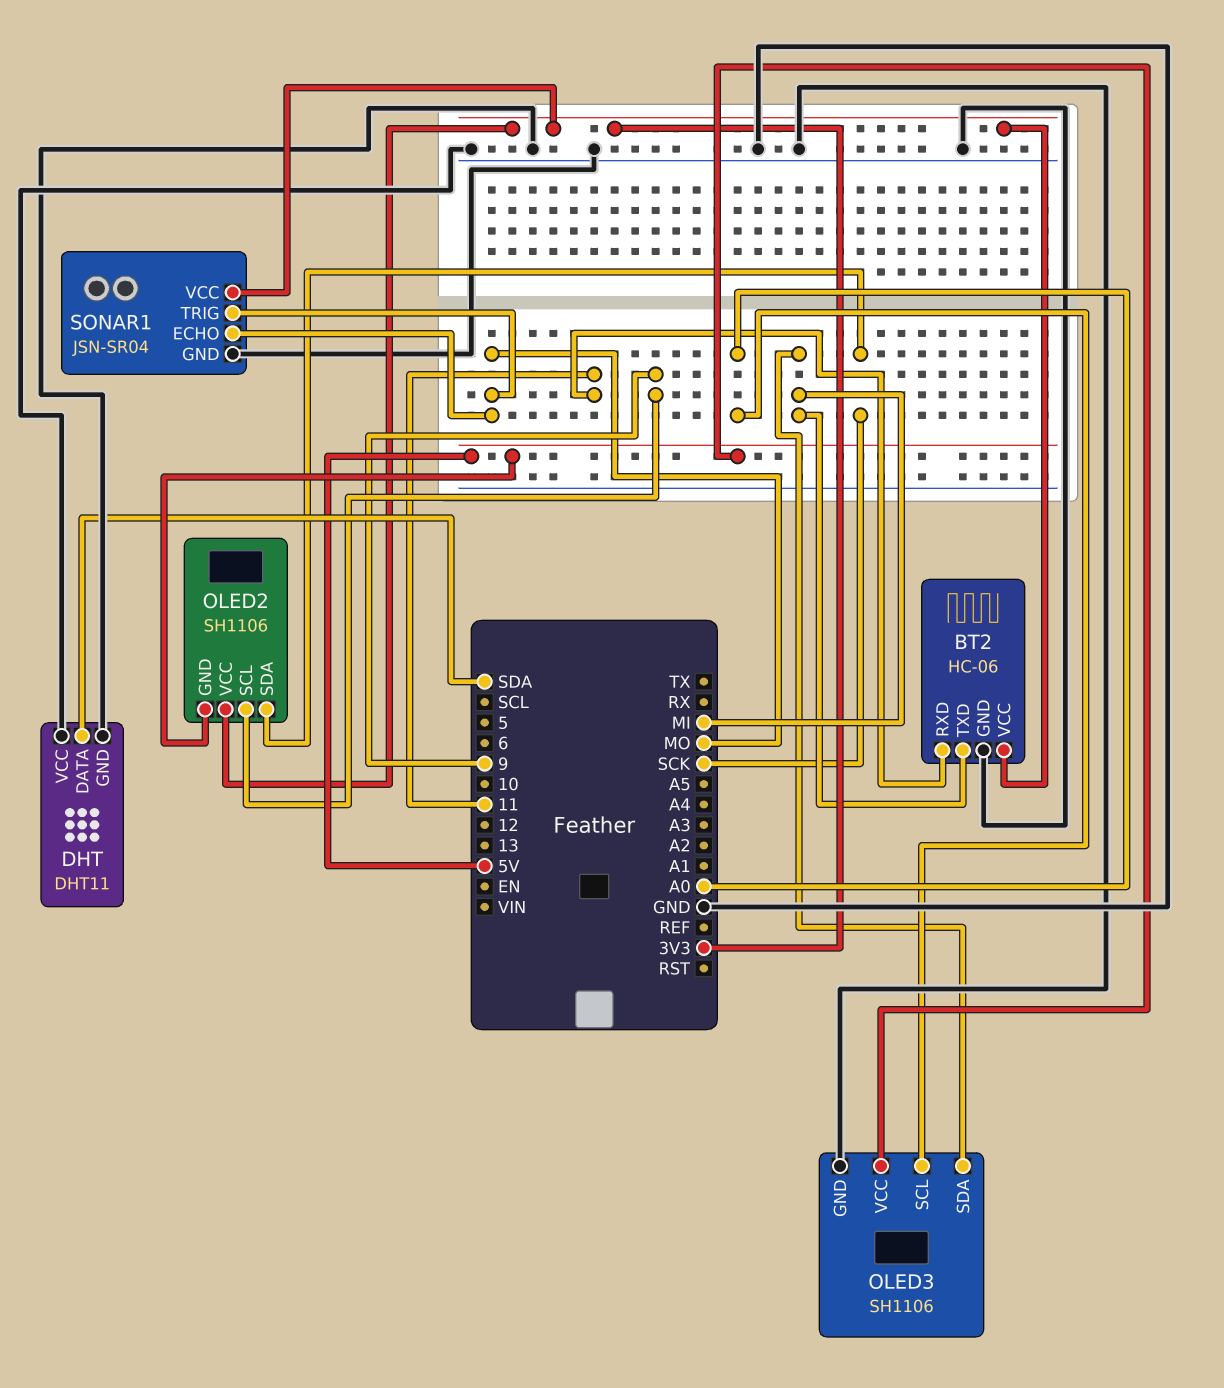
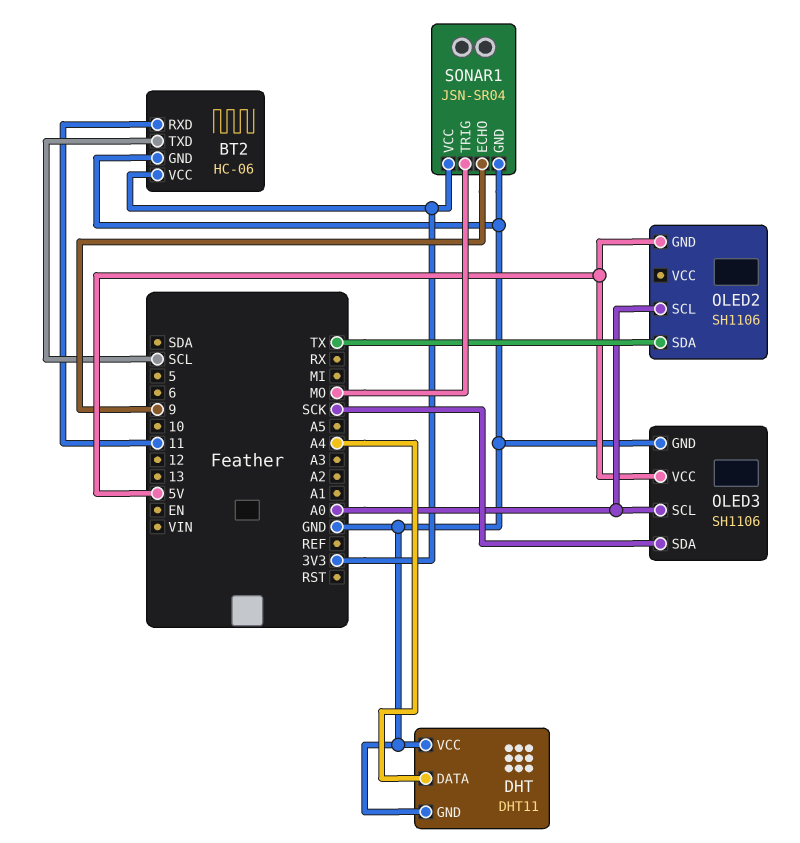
BT2 pin TXD: MI -> SCL
DHT pin DATA: SDA -> A4
OLED2 pin SCL: 9 -> A0
OLED2 pin SDA: SCK -> TX
OLED2 pin VCC: 3V3 -> none
OLED3 pin SDA: MI -> SCK
SONAR1 pin ECHO: MO -> 9

